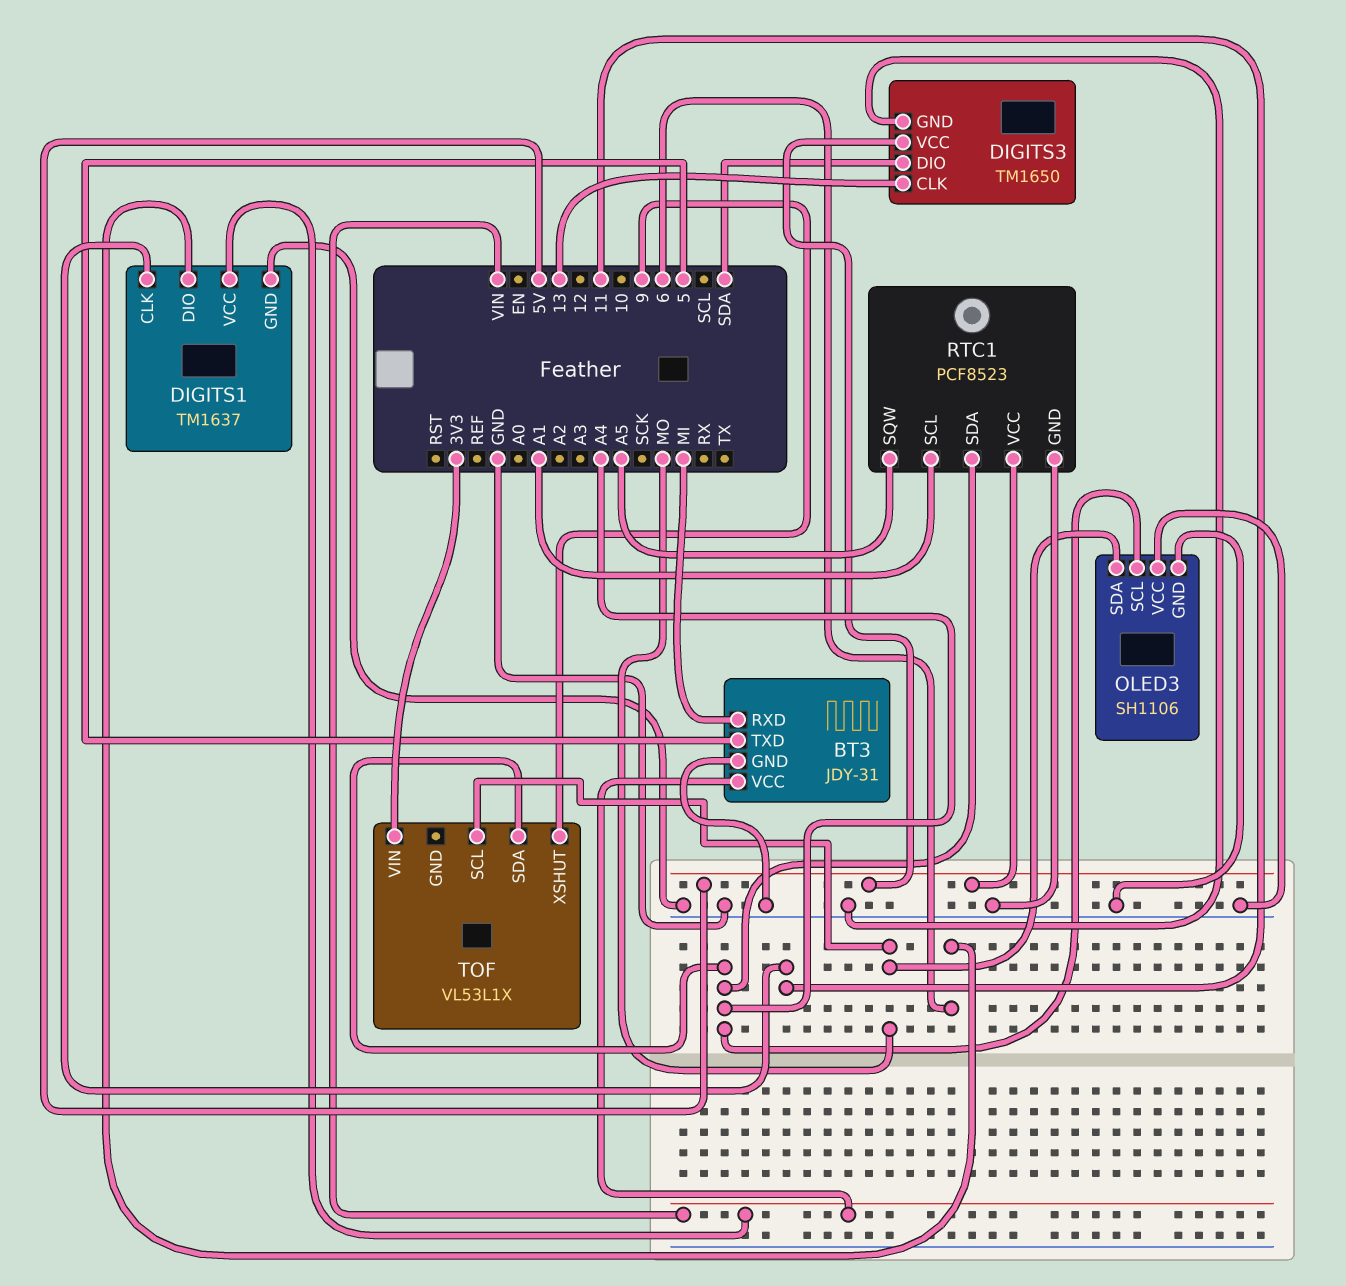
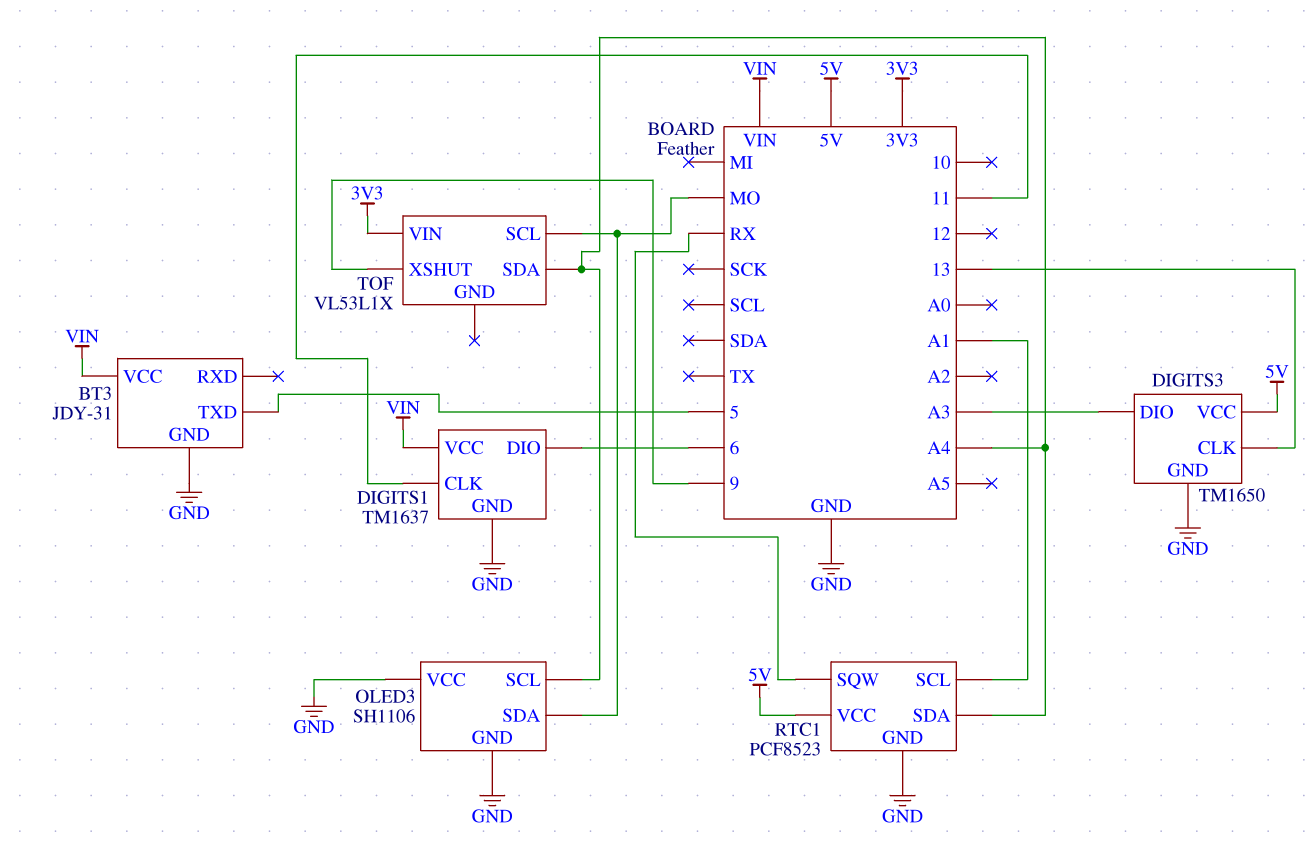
BT3 pin RXD: MI -> none
DIGITS3 pin DIO: SDA -> A3
RTC1 pin SQW: A5 -> RX

